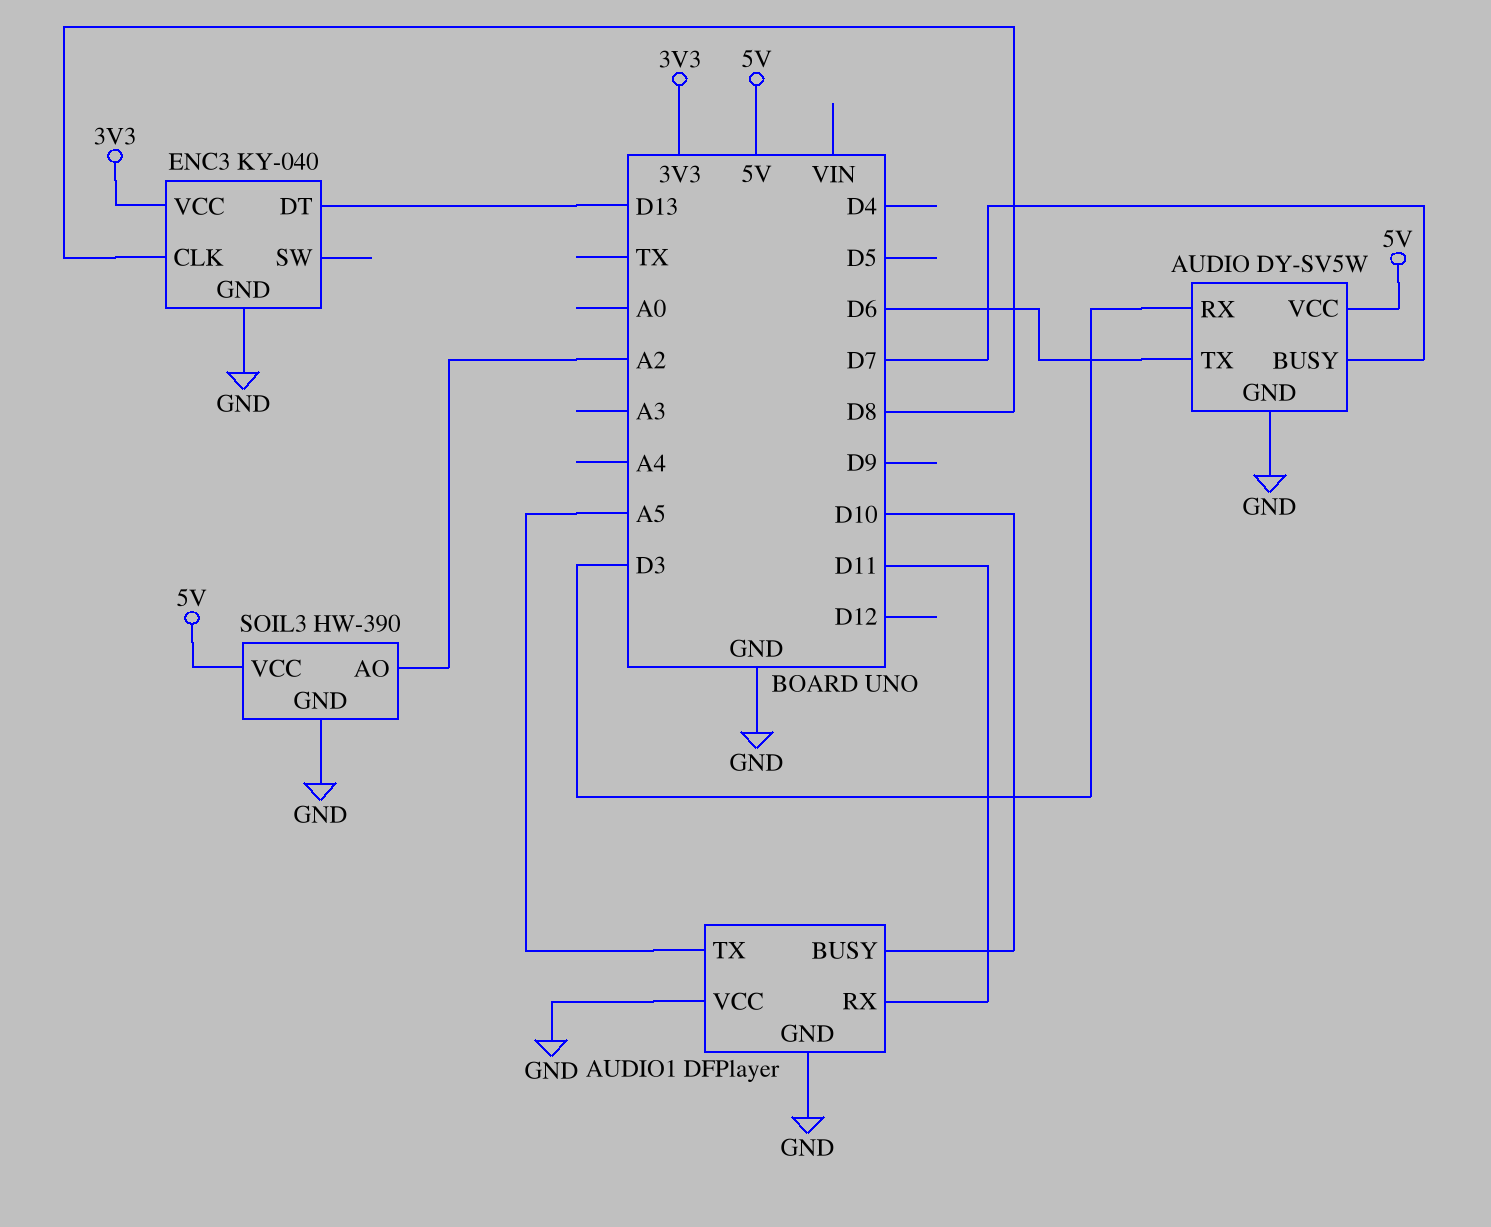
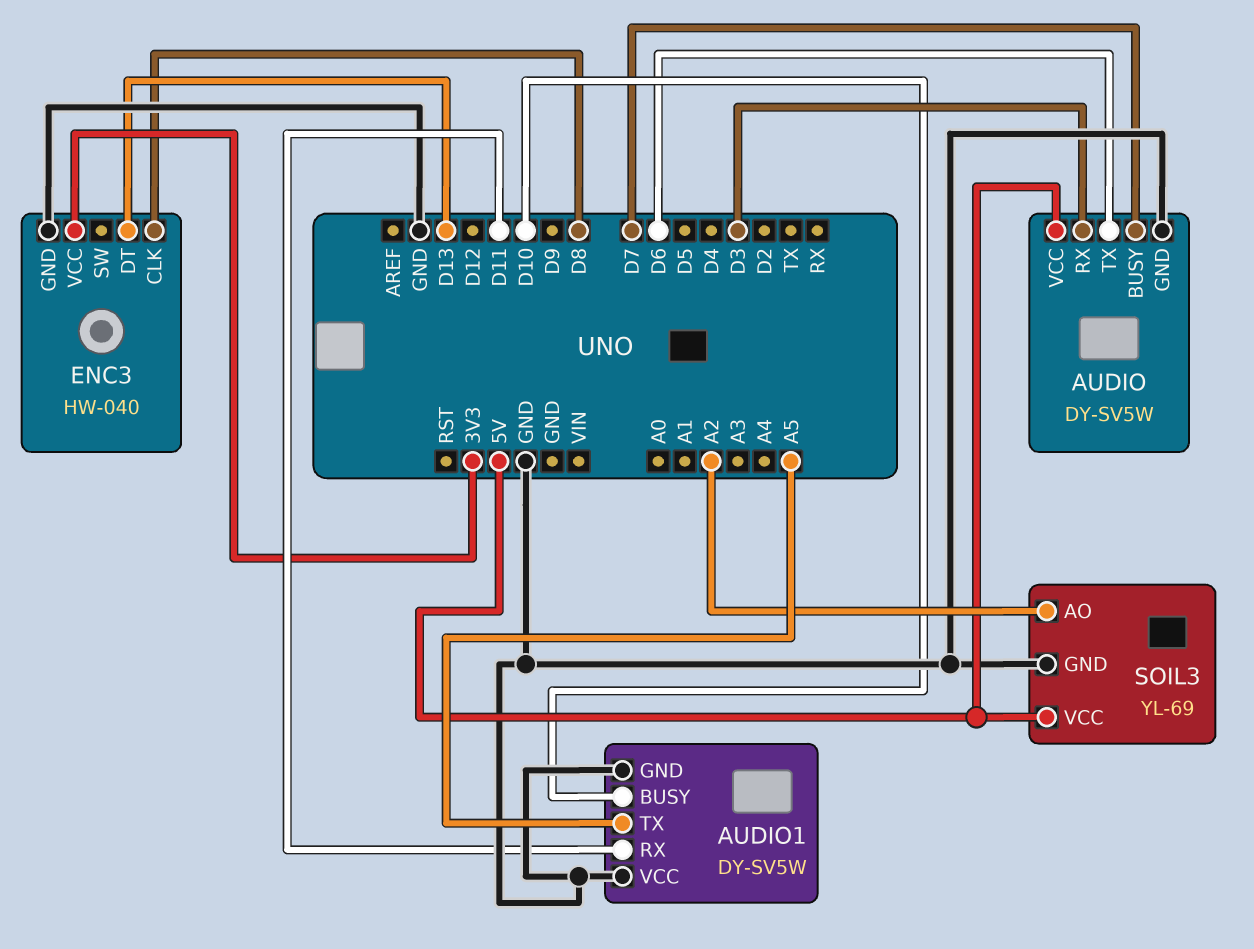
AUDIO1: DFPlayer -> DY-SV5W
ENC3: KY-040 -> HW-040
SOIL3: HW-390 -> YL-69

